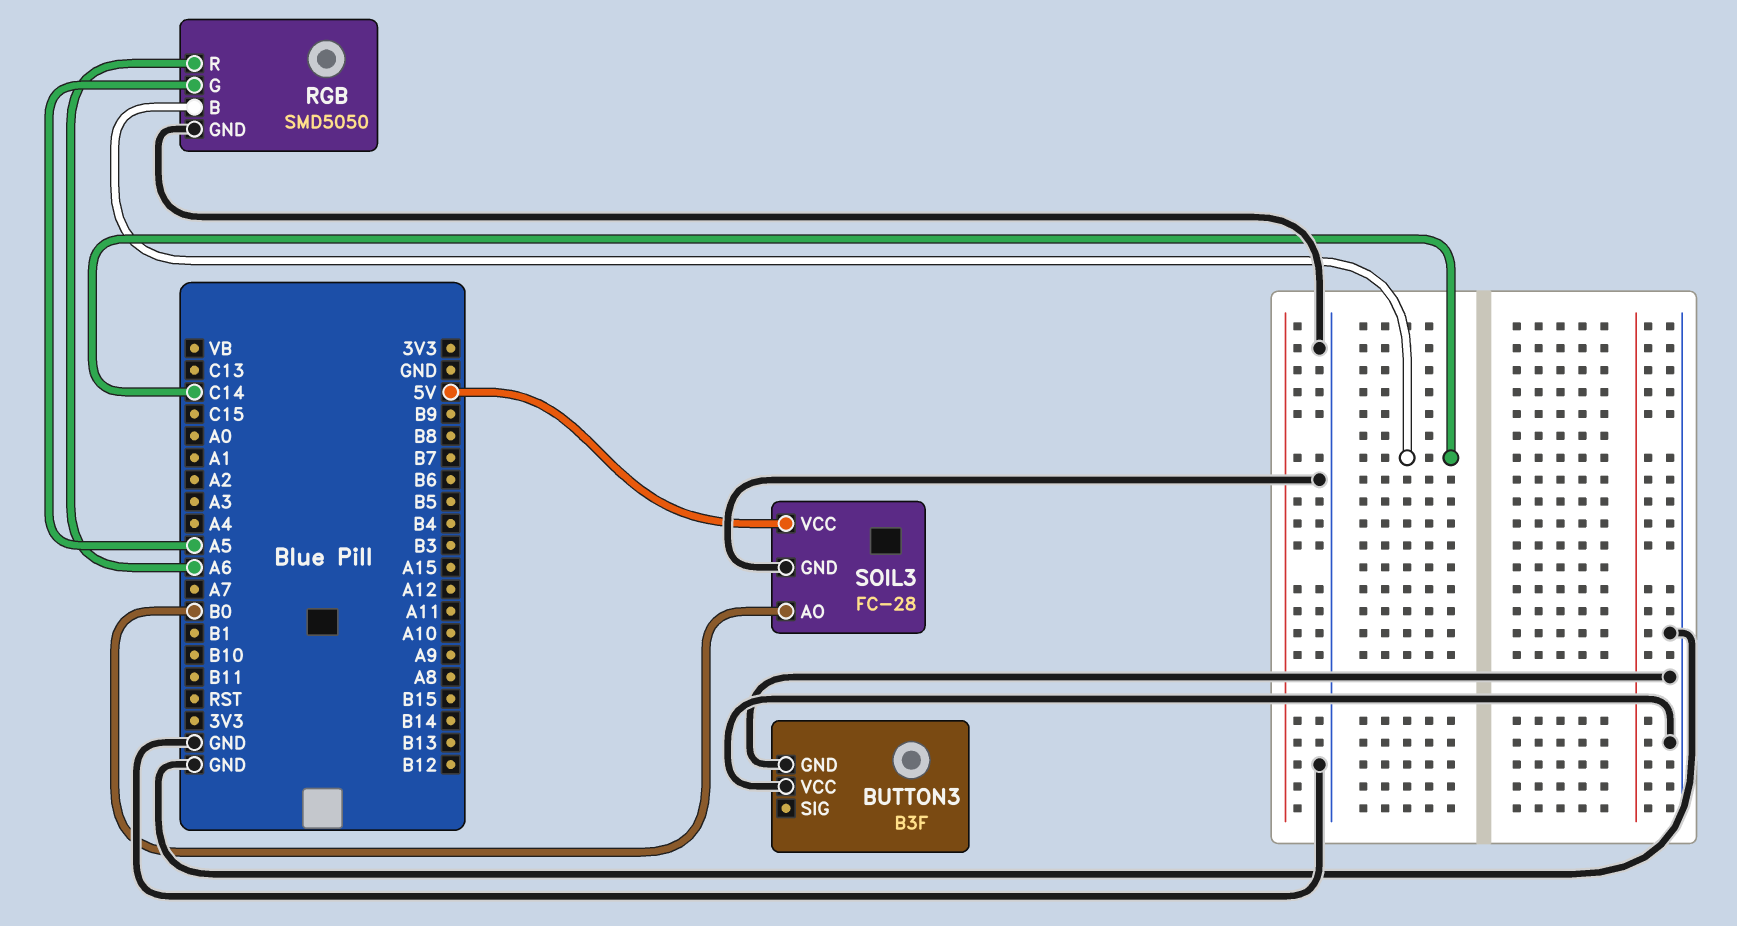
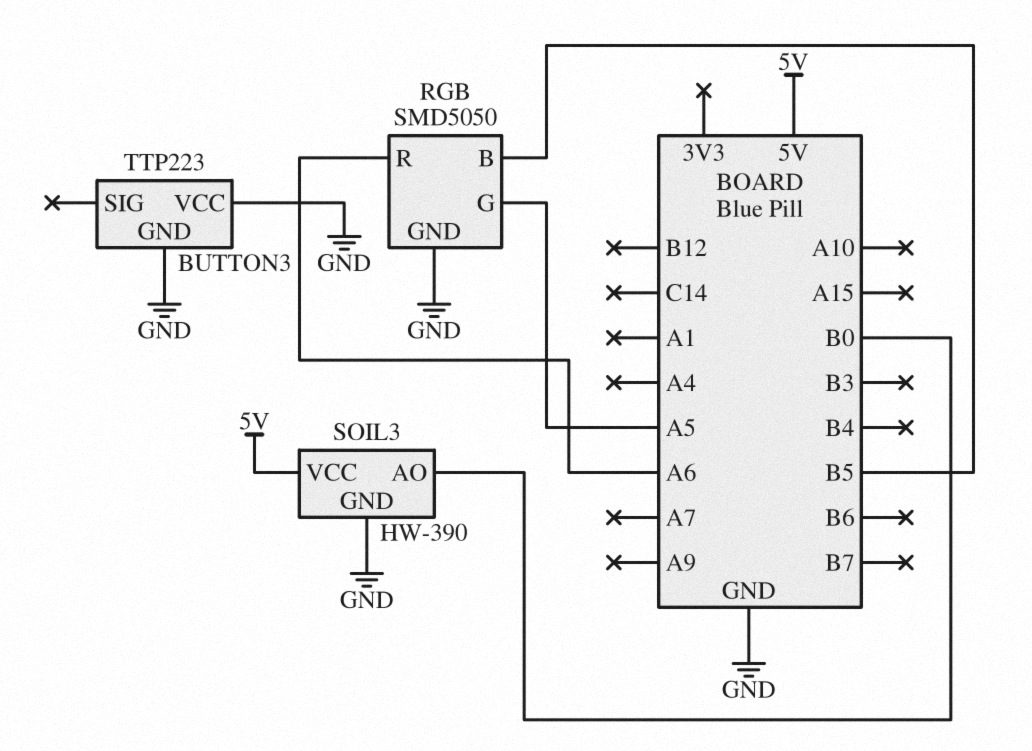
BUTTON3: B3F -> TTP223
RGB pin B: C14 -> B5
SOIL3: FC-28 -> HW-390

